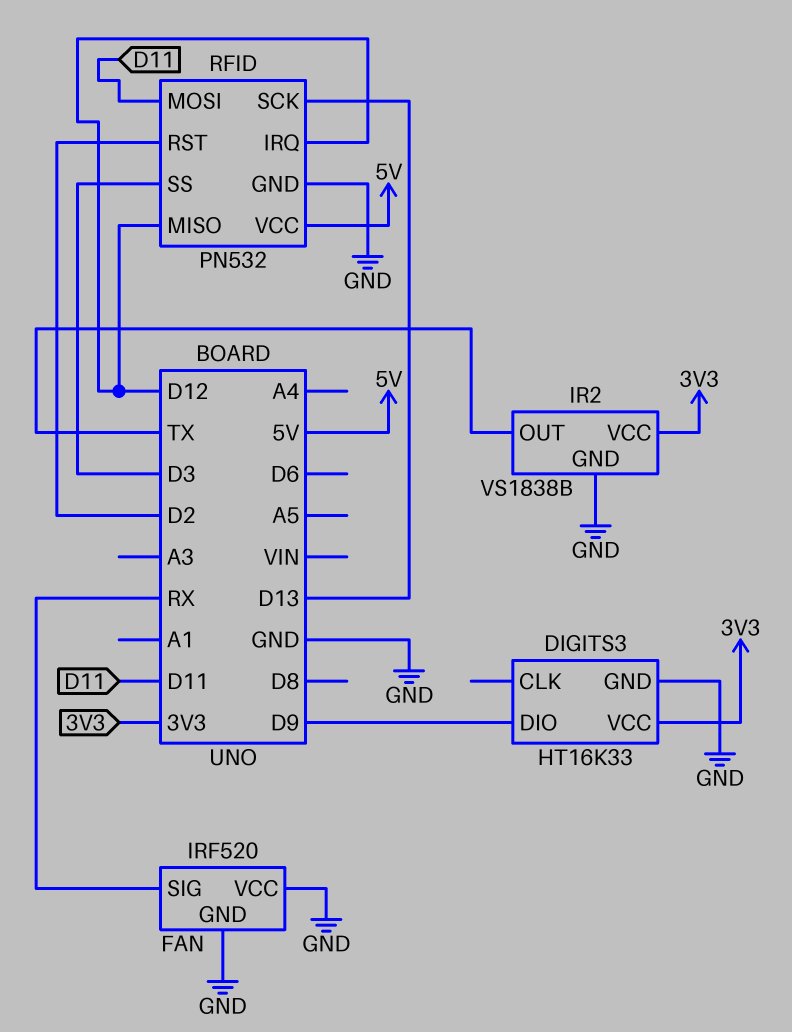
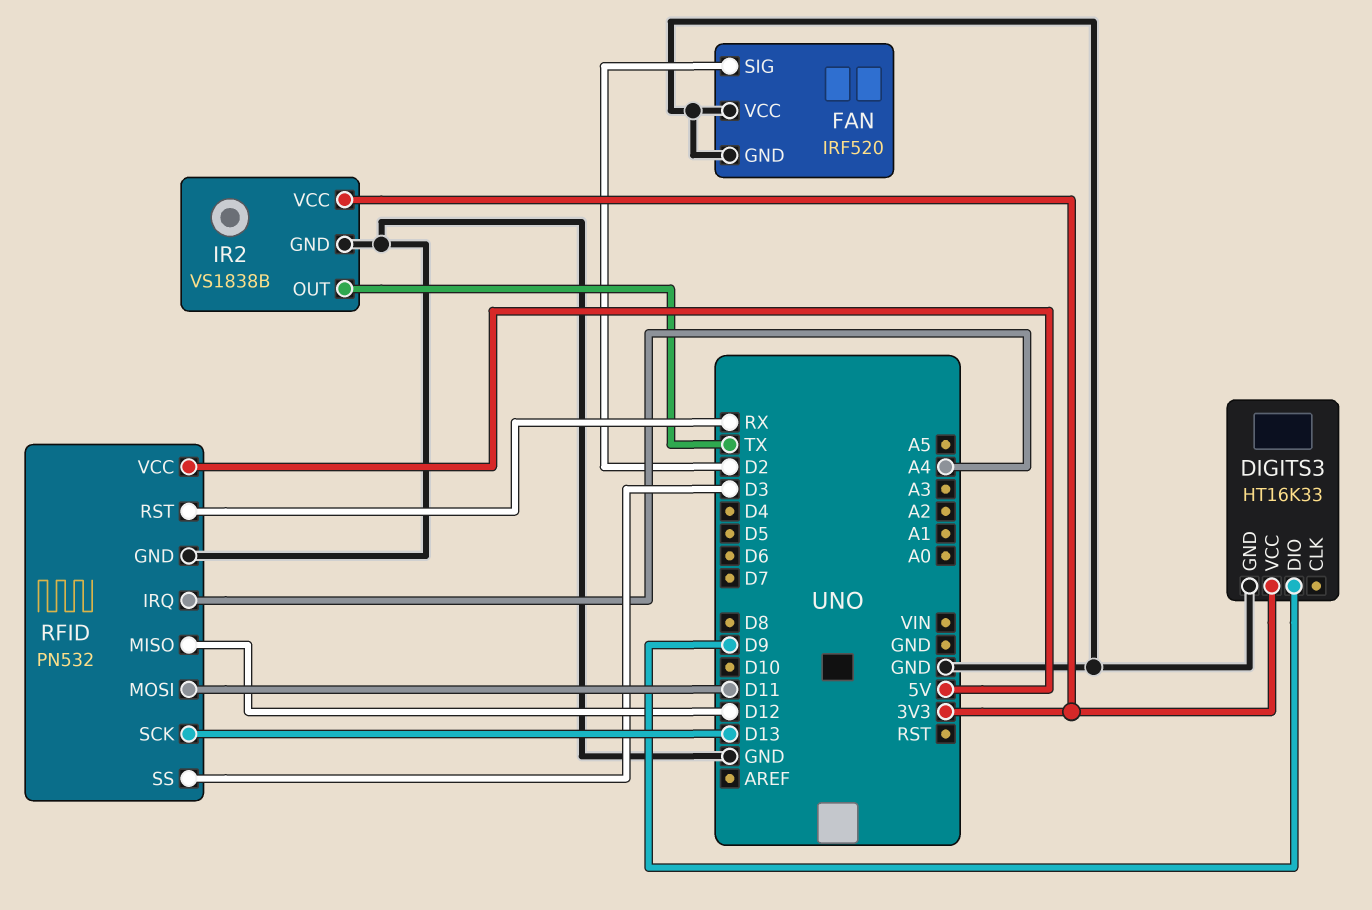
FAN pin SIG: RX -> D2
RFID pin IRQ: D12 -> A4
RFID pin RST: D2 -> RX

